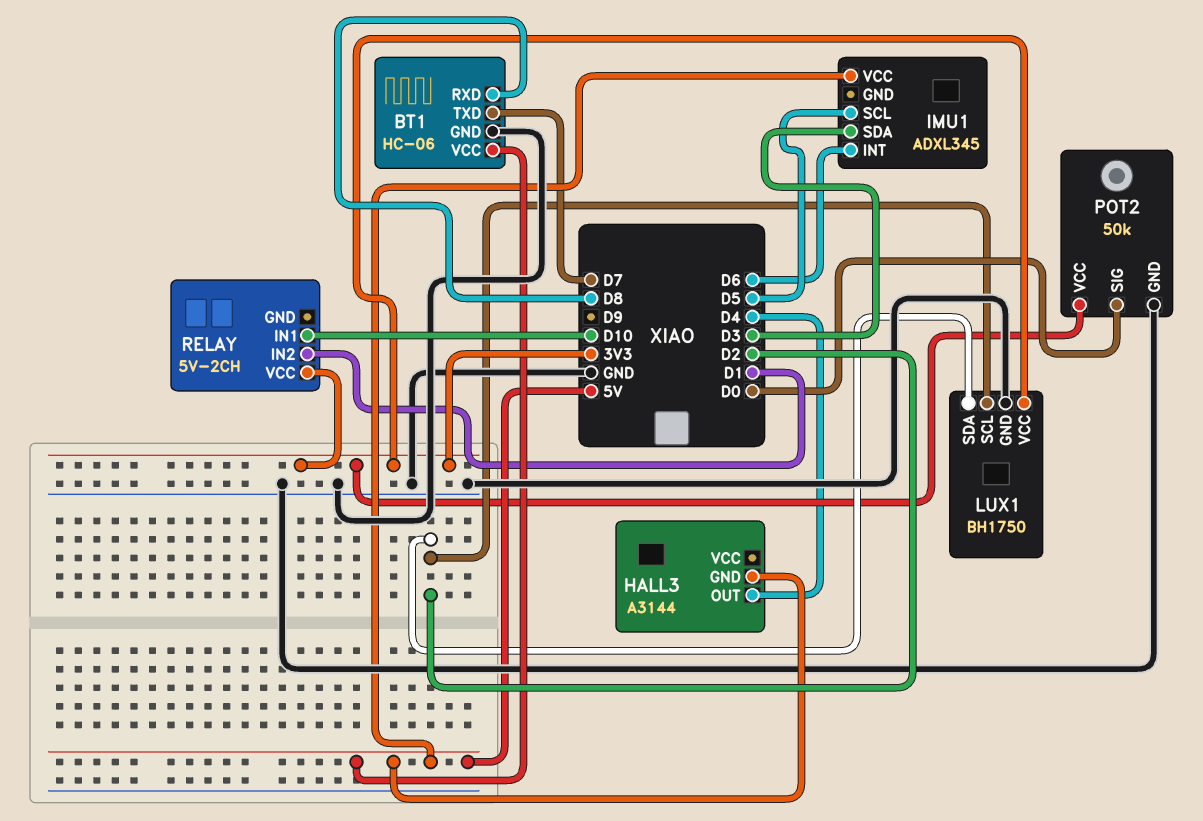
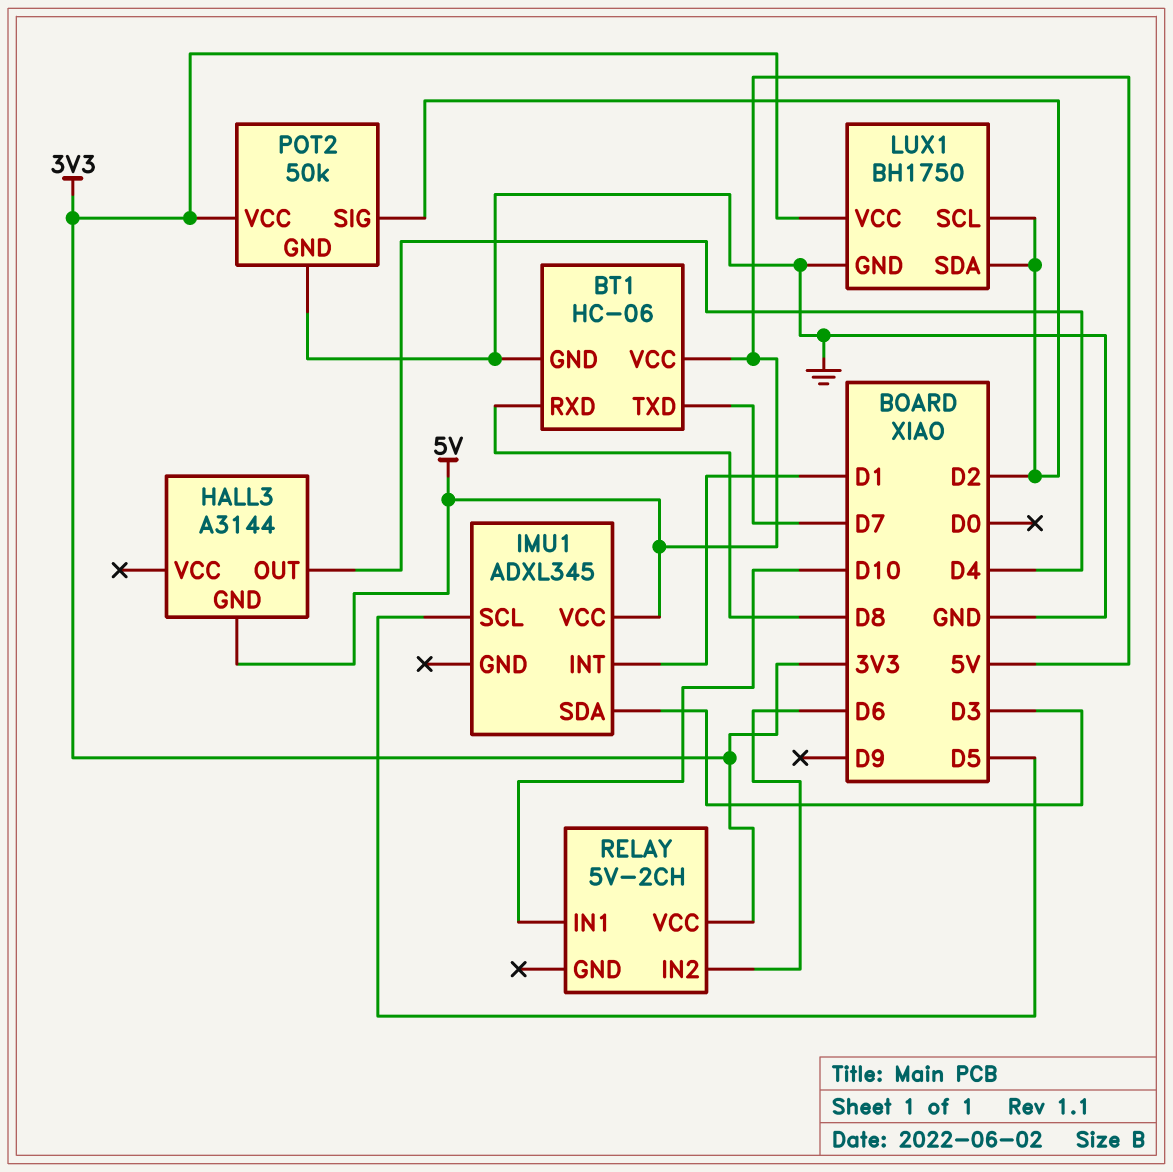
IMU1 pin INT: D6 -> D1
POT2 pin SIG: D0 -> D2
RELAY pin IN2: D1 -> D6

